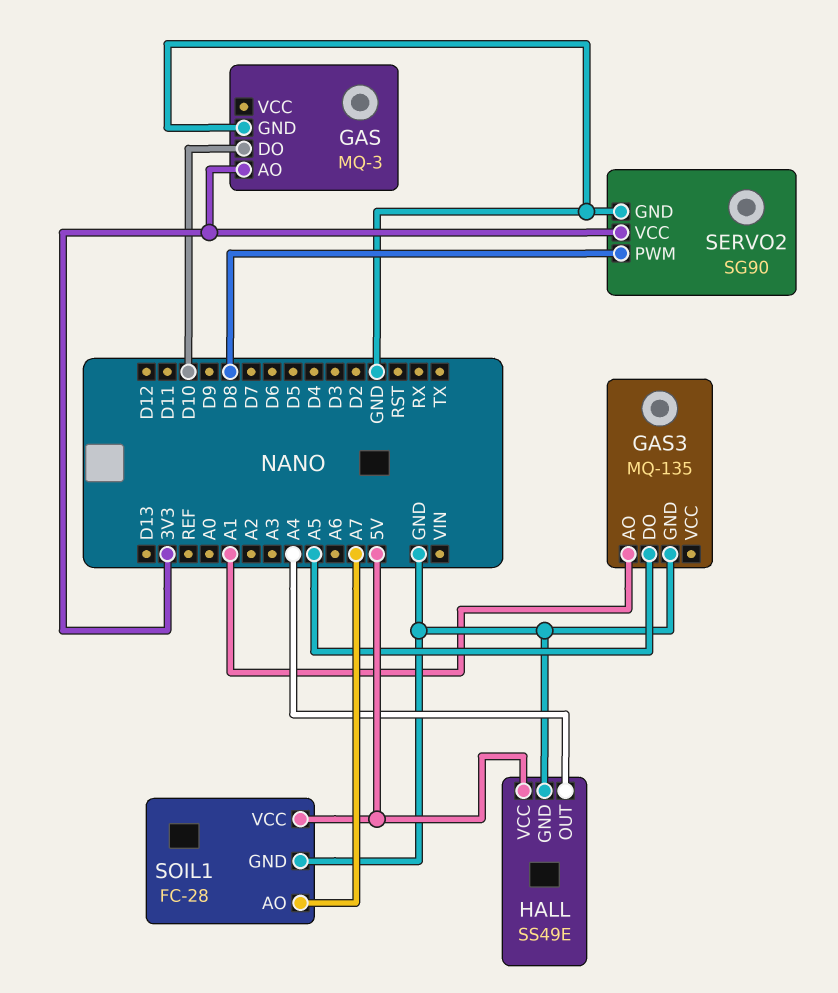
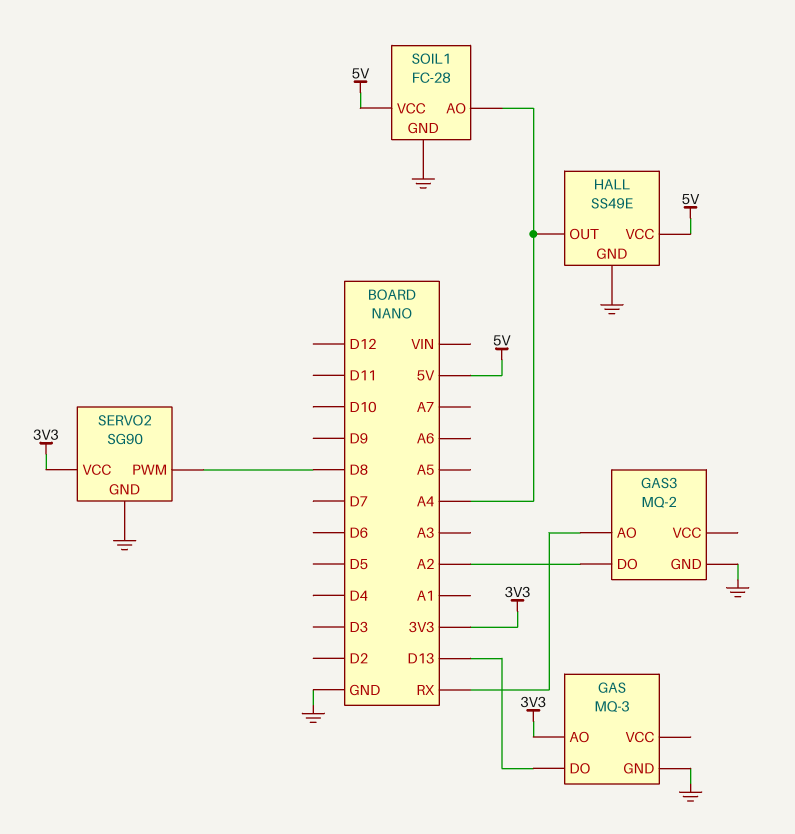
GAS pin DO: D10 -> D13
GAS3: MQ-135 -> MQ-2
GAS3 pin AO: A1 -> RX
GAS3 pin DO: A5 -> A2
SOIL1 pin AO: A7 -> A4

